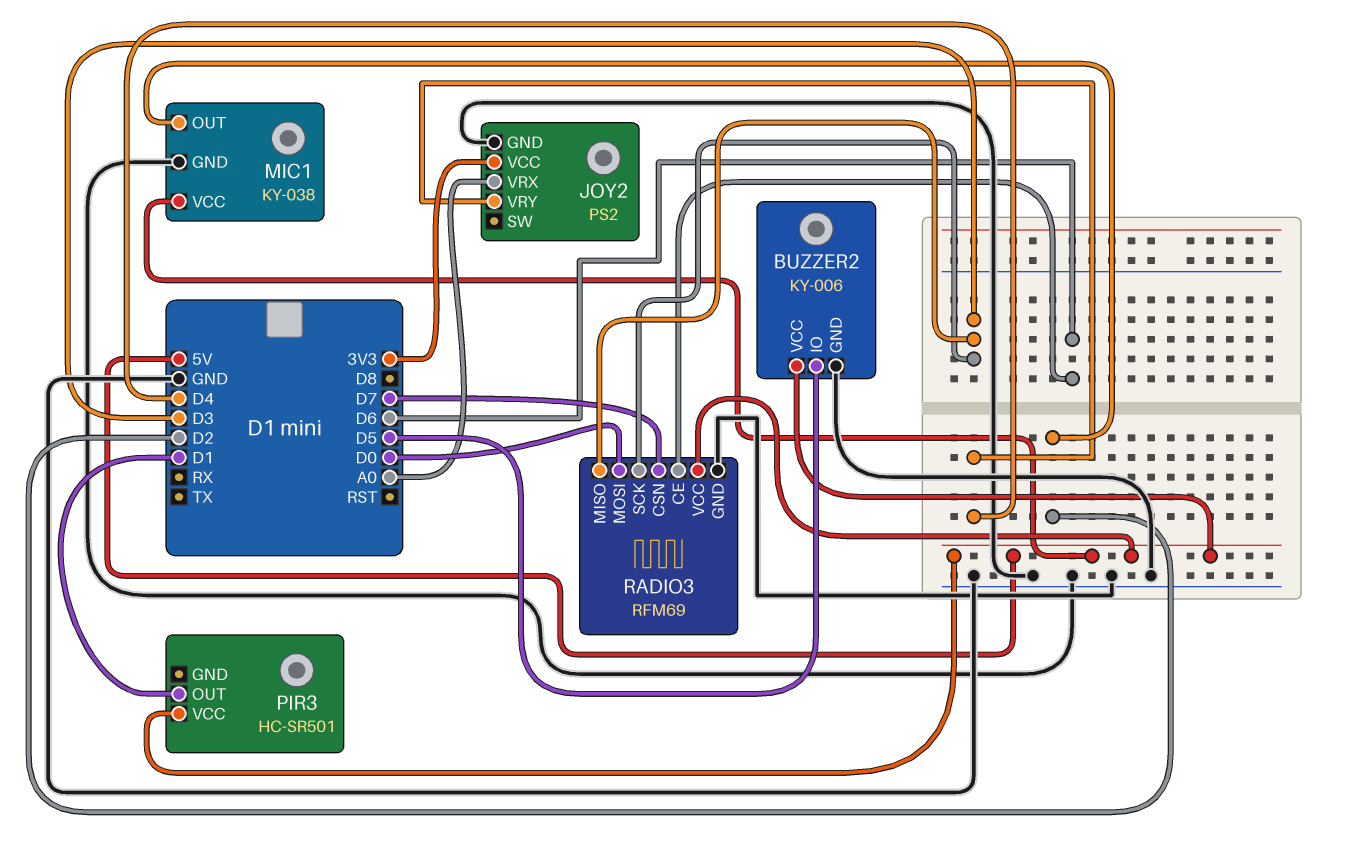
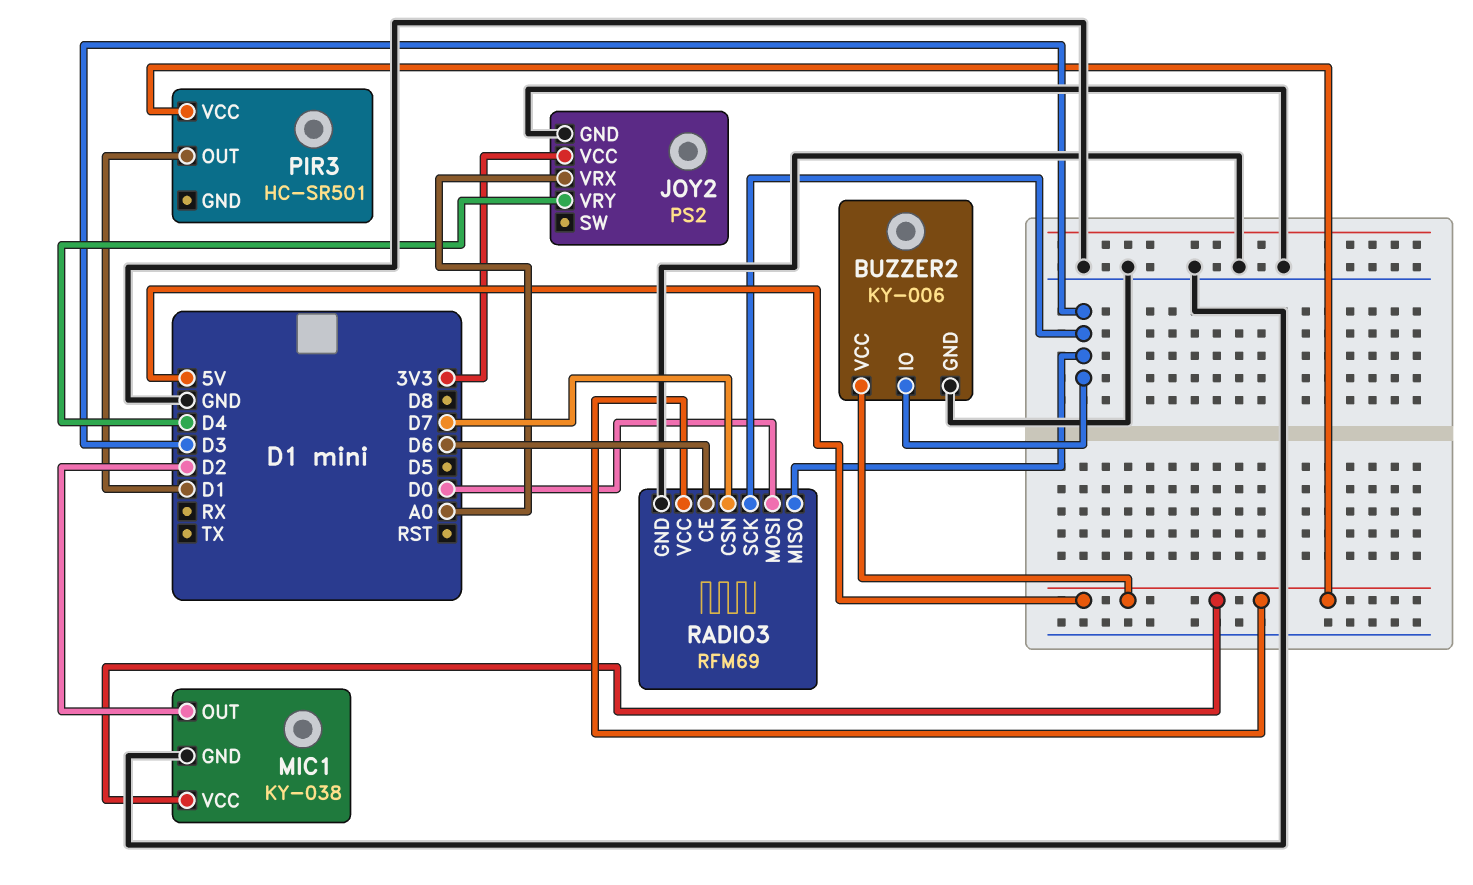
BUZZER2 pin IO: D5 -> D3

